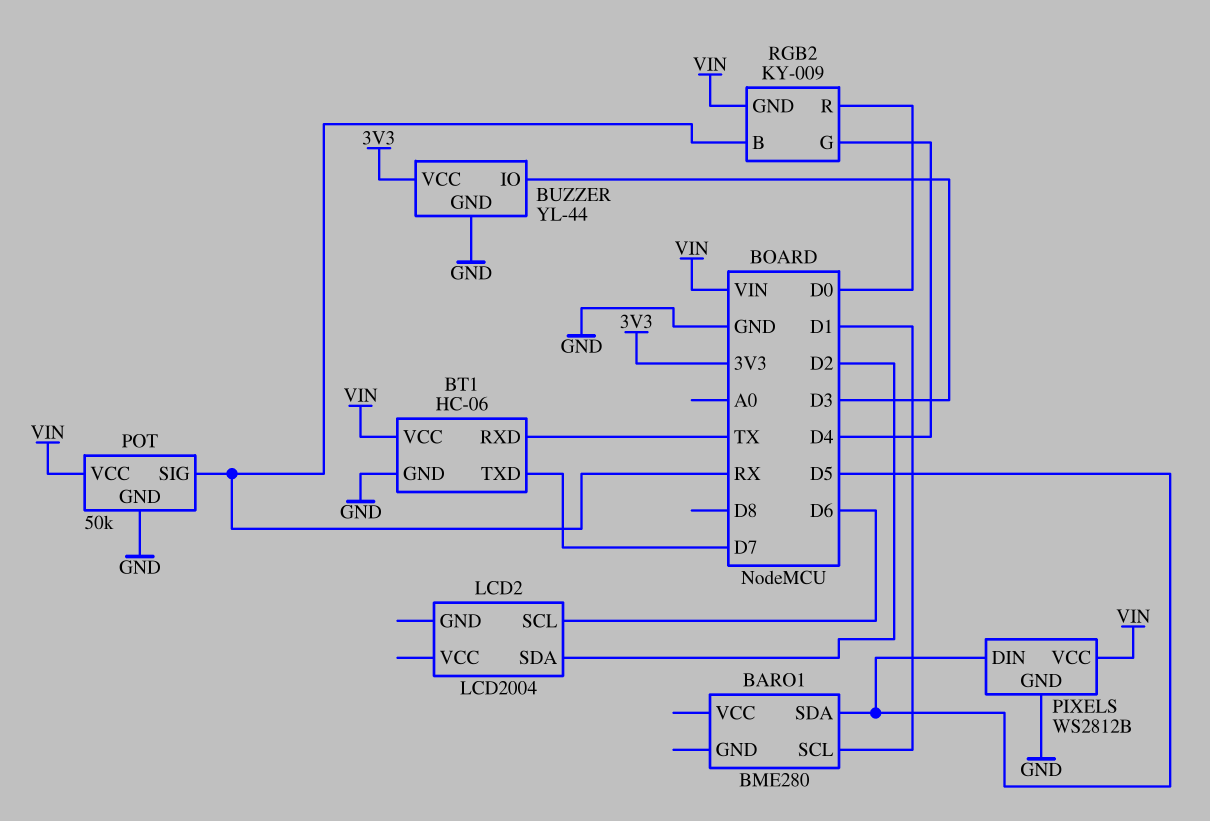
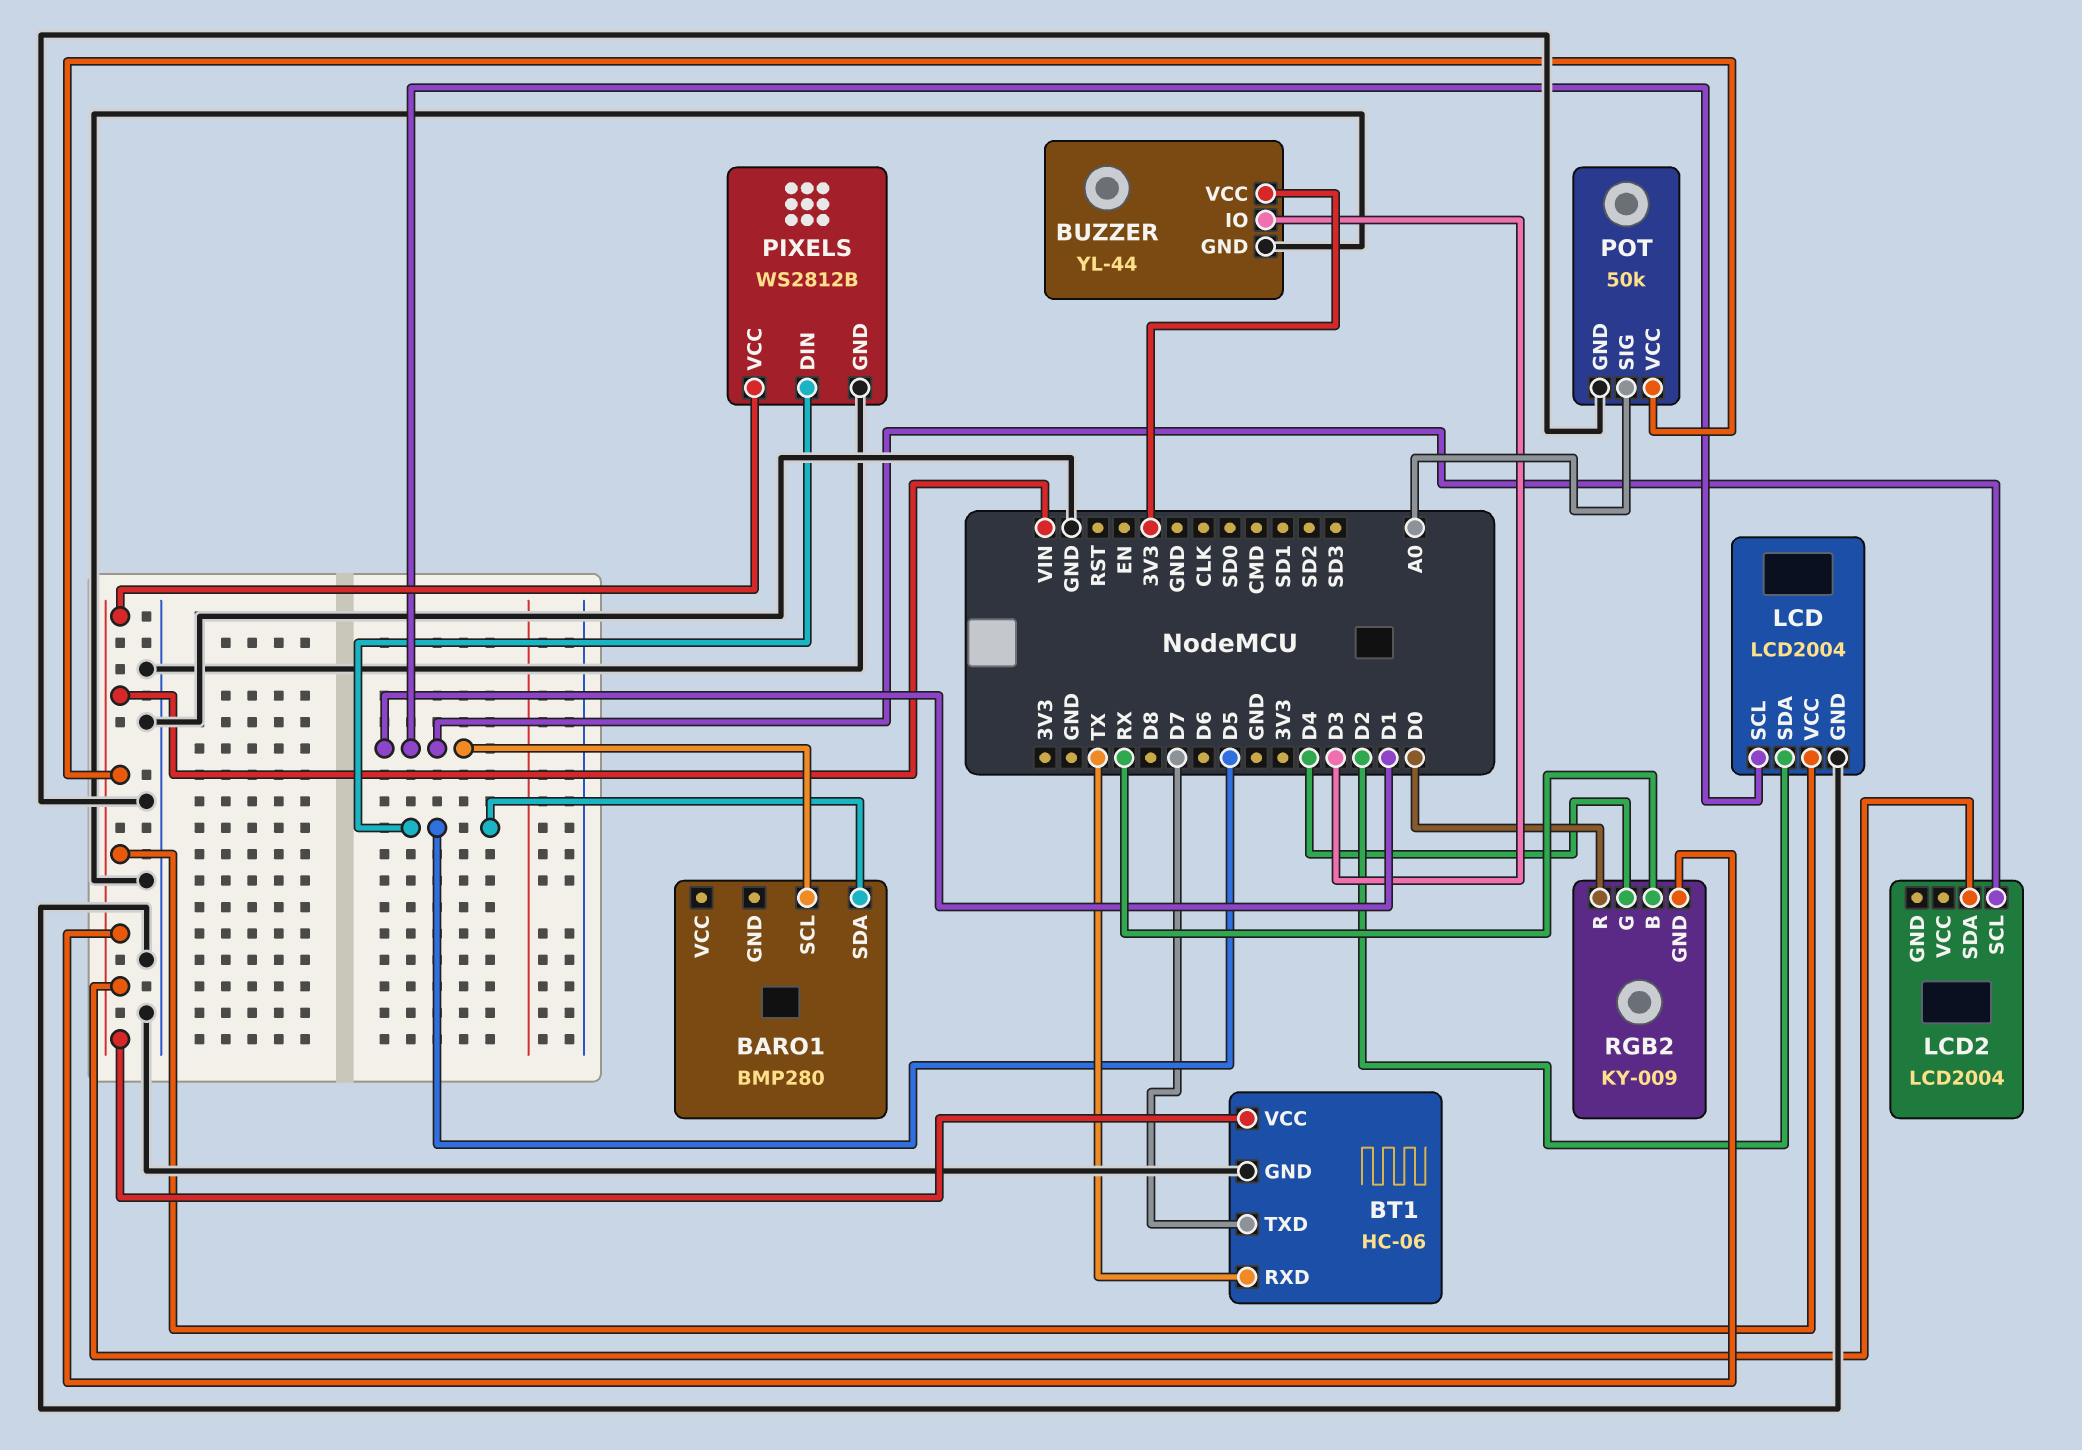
BARO1: BME280 -> BMP280
LCD: none -> LCD2004
LCD pin GND: none -> GND
LCD pin SCL: none -> D1
LCD pin SDA: none -> D2
LCD pin VCC: none -> VIN
LCD2 pin SCL: D6 -> D1
LCD2 pin SDA: D2 -> VIN
POT pin SIG: RX -> A0

